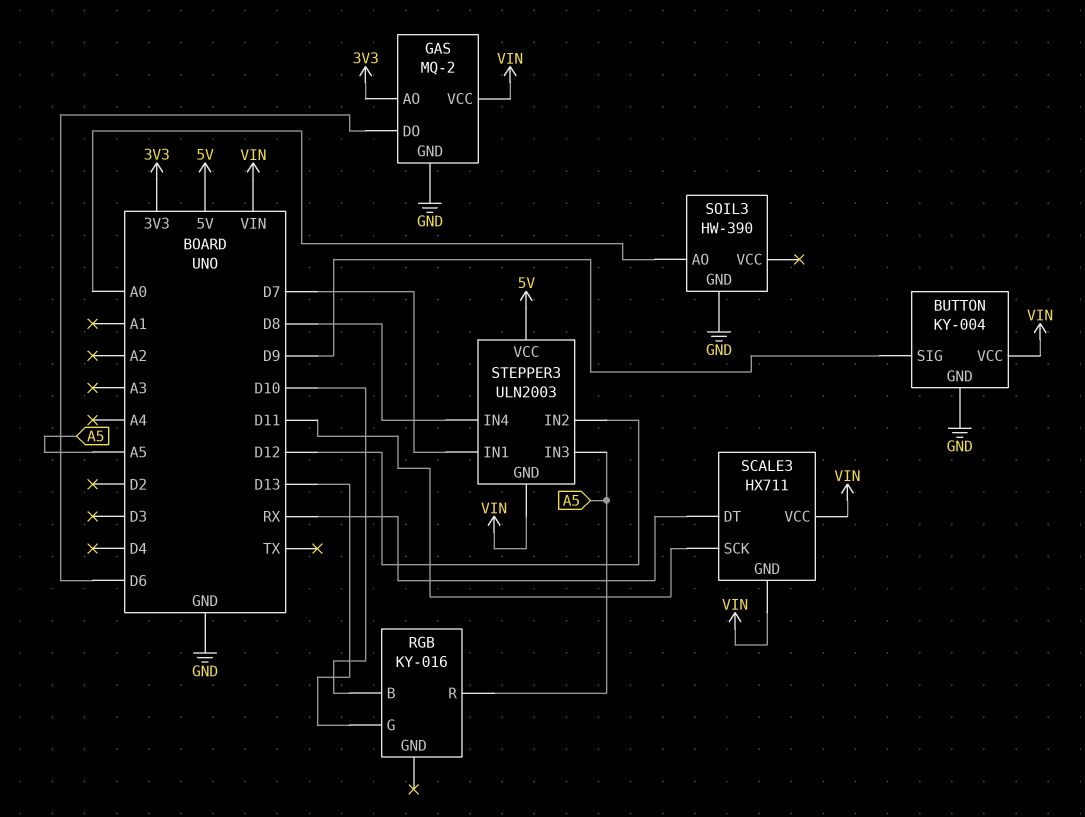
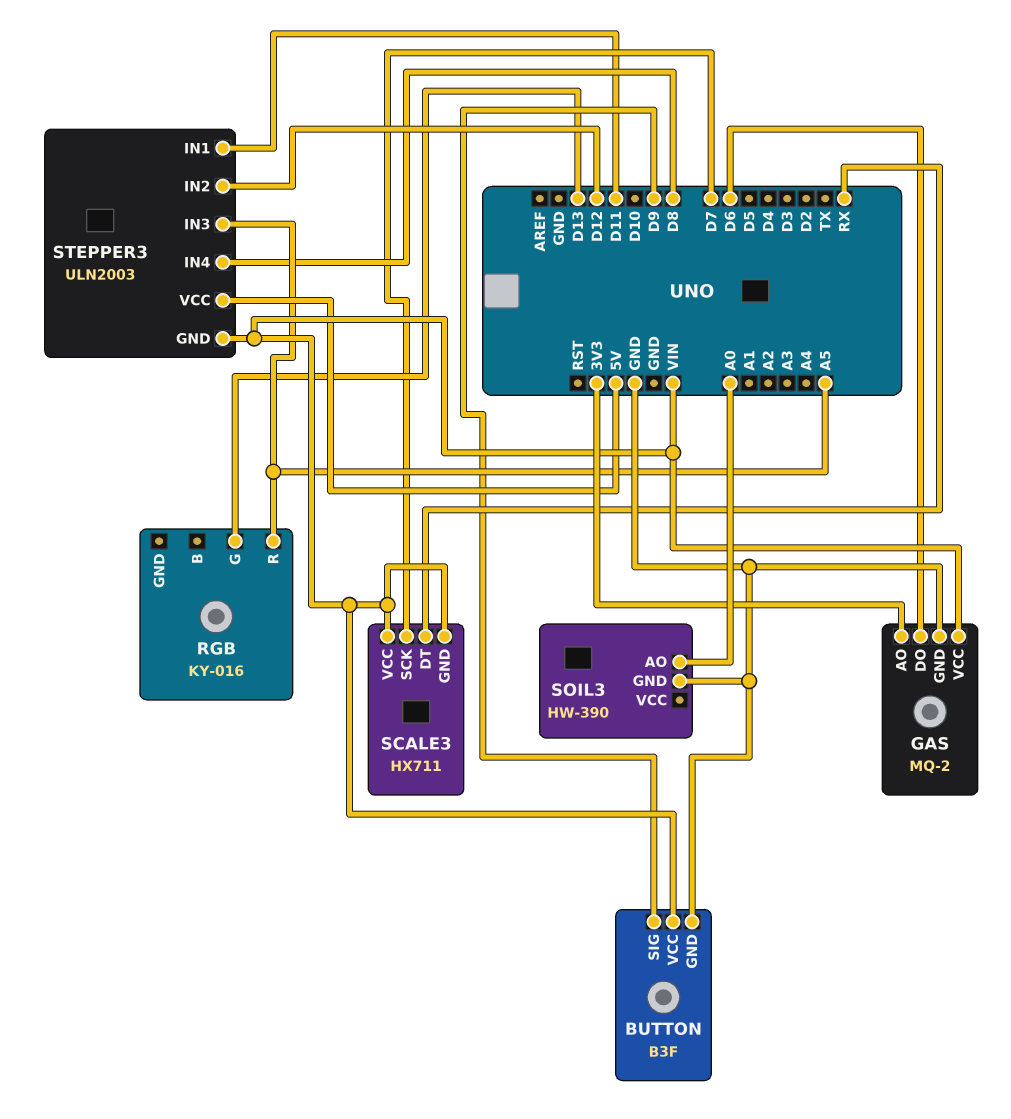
BUTTON: KY-004 -> B3F
RGB pin B: D10 -> none
SCALE3 pin SCK: D11 -> D7
STEPPER3 pin IN1: D7 -> D11

